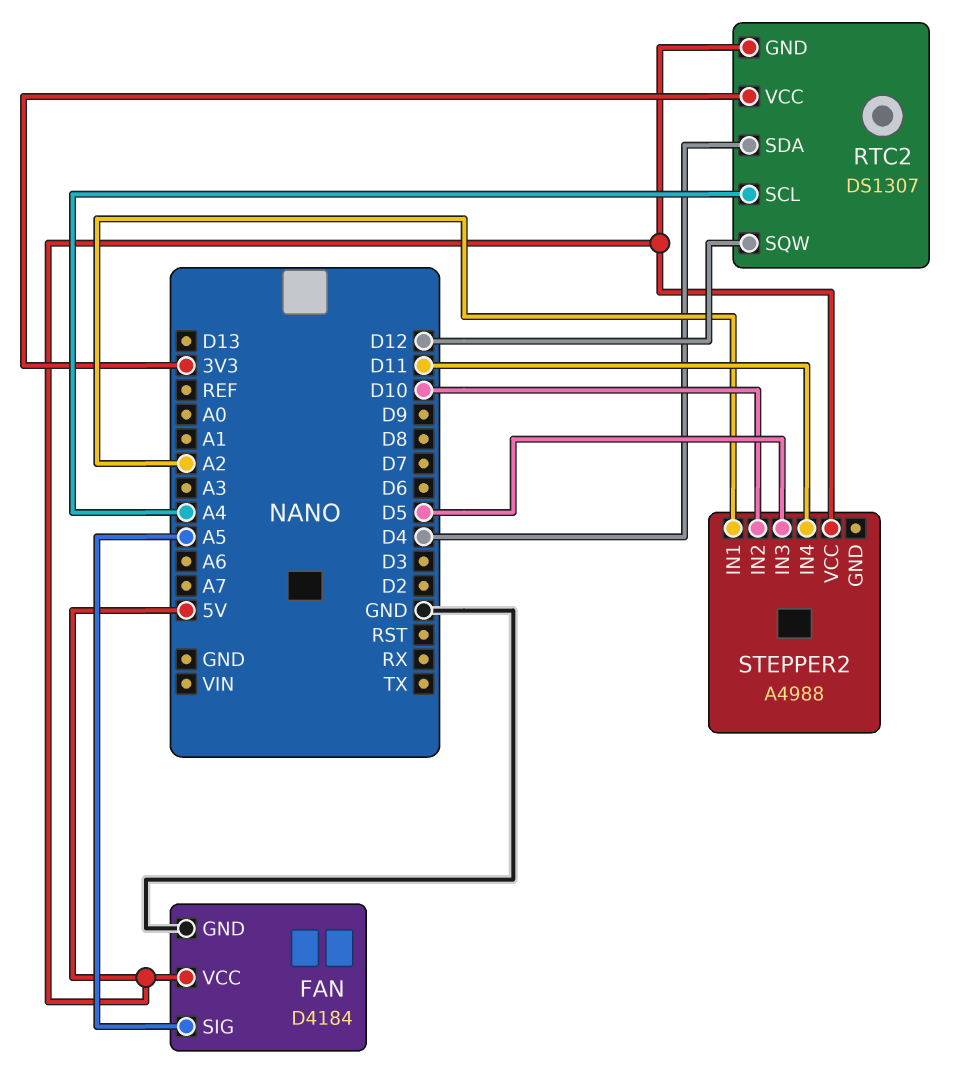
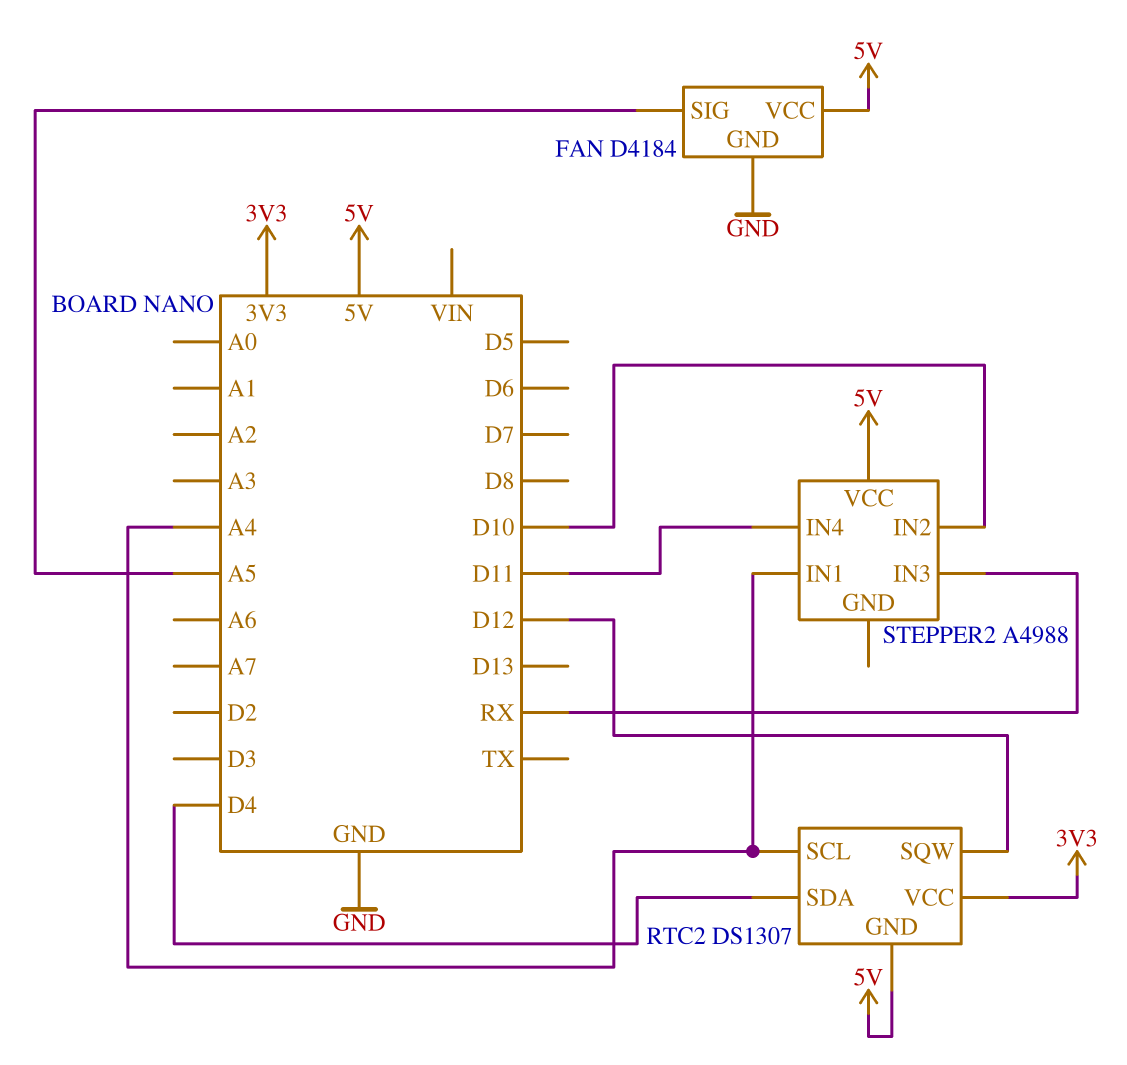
STEPPER2 pin IN1: A2 -> A4
STEPPER2 pin IN3: D5 -> RX

